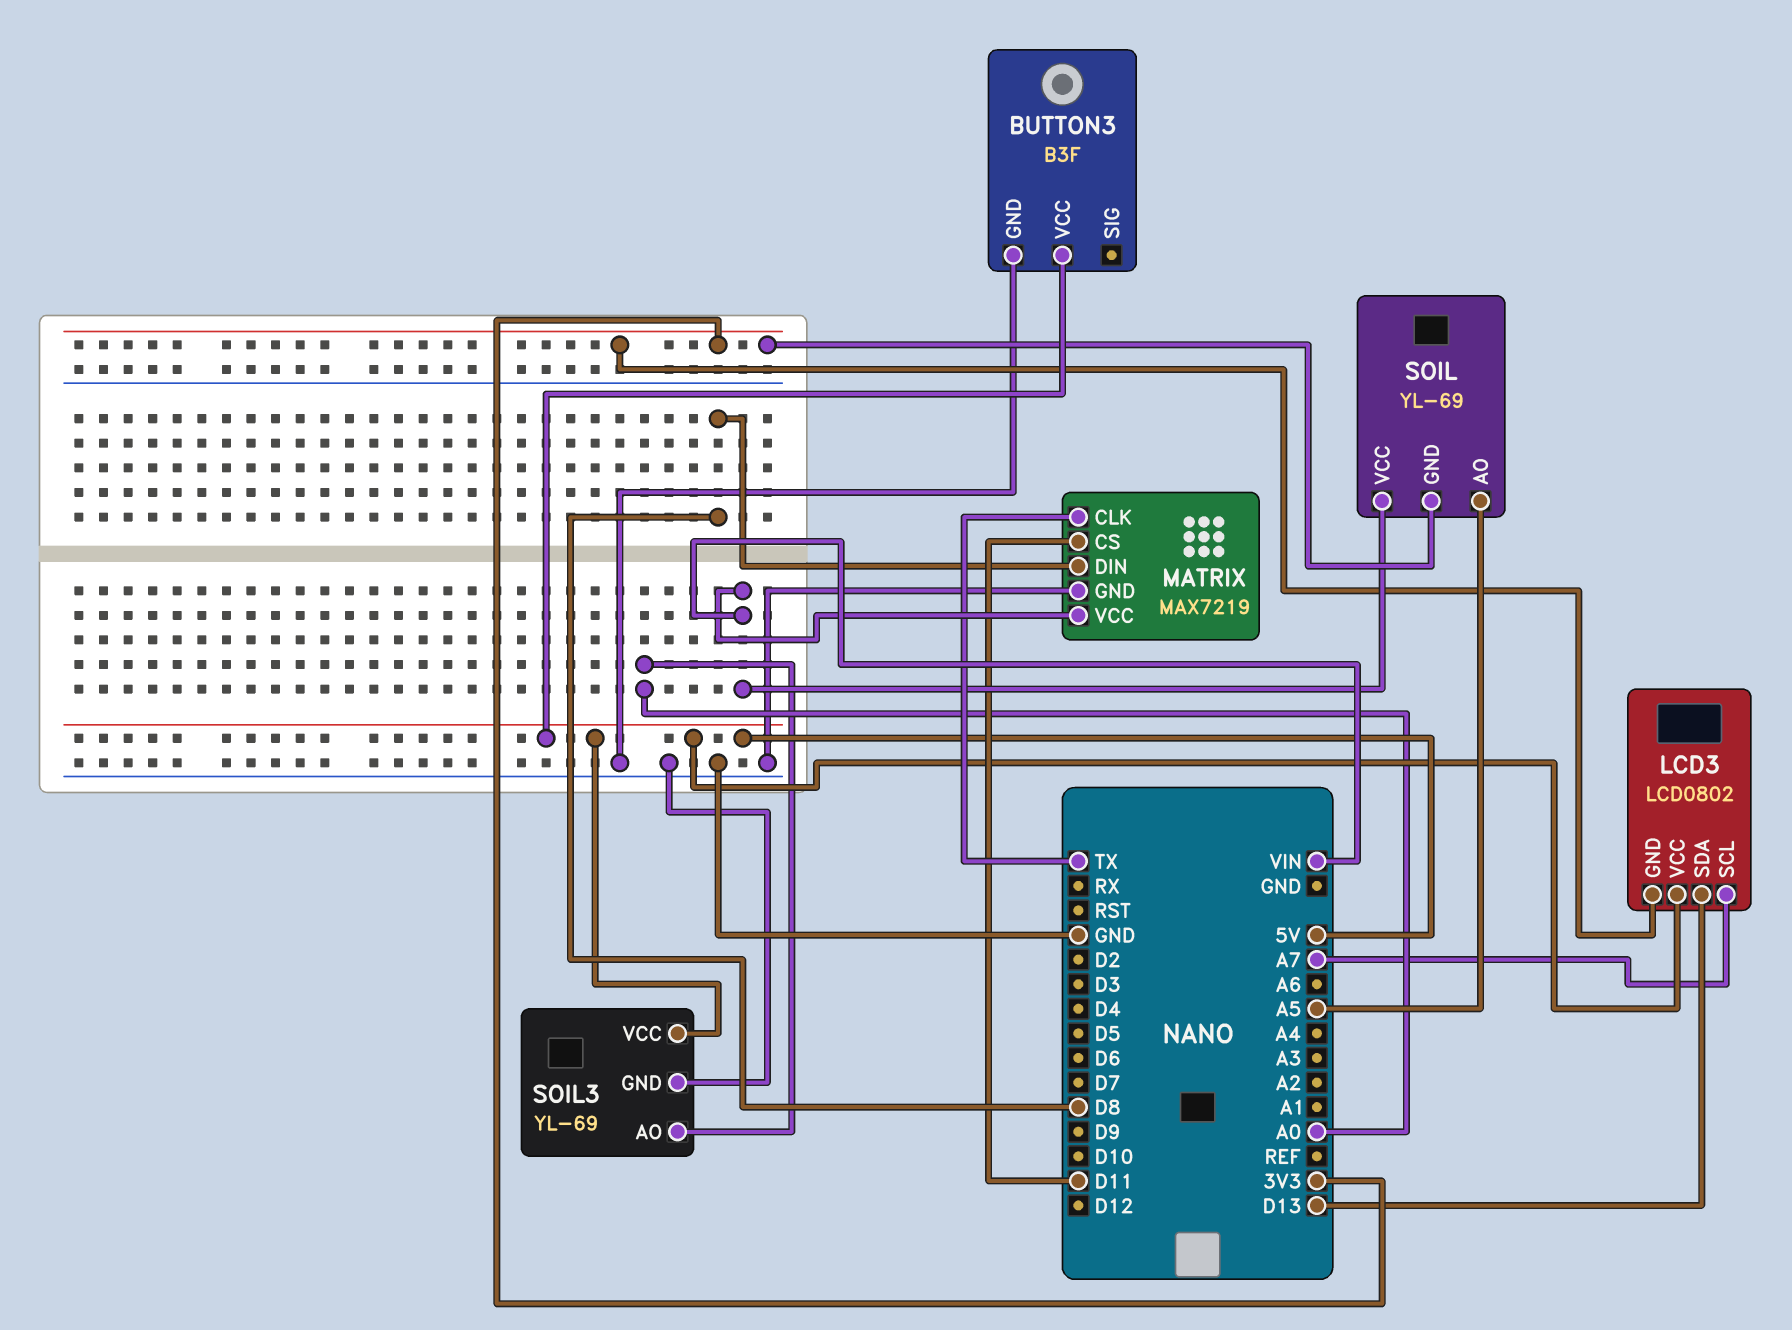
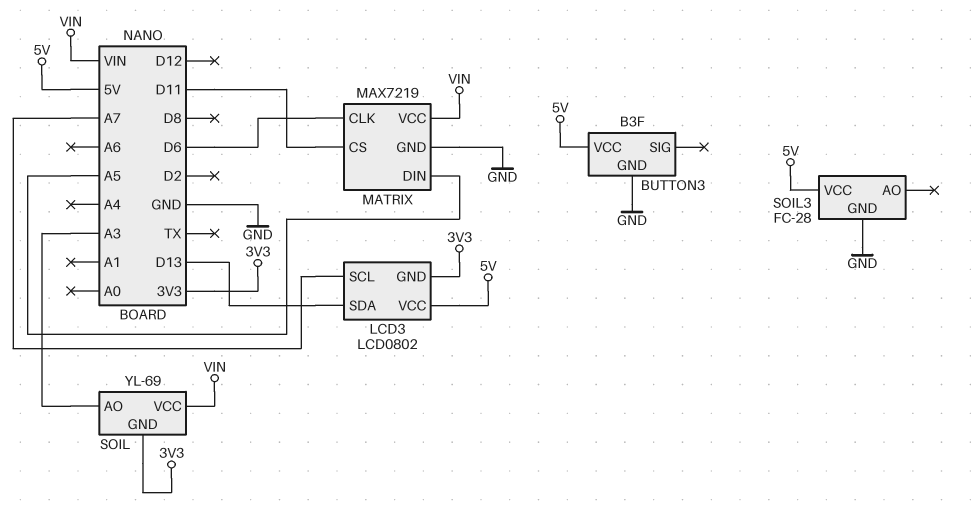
MATRIX pin CLK: TX -> D6
MATRIX pin DIN: D8 -> A5
SOIL pin AO: A5 -> A3
SOIL3: YL-69 -> FC-28
SOIL3 pin AO: A0 -> none

